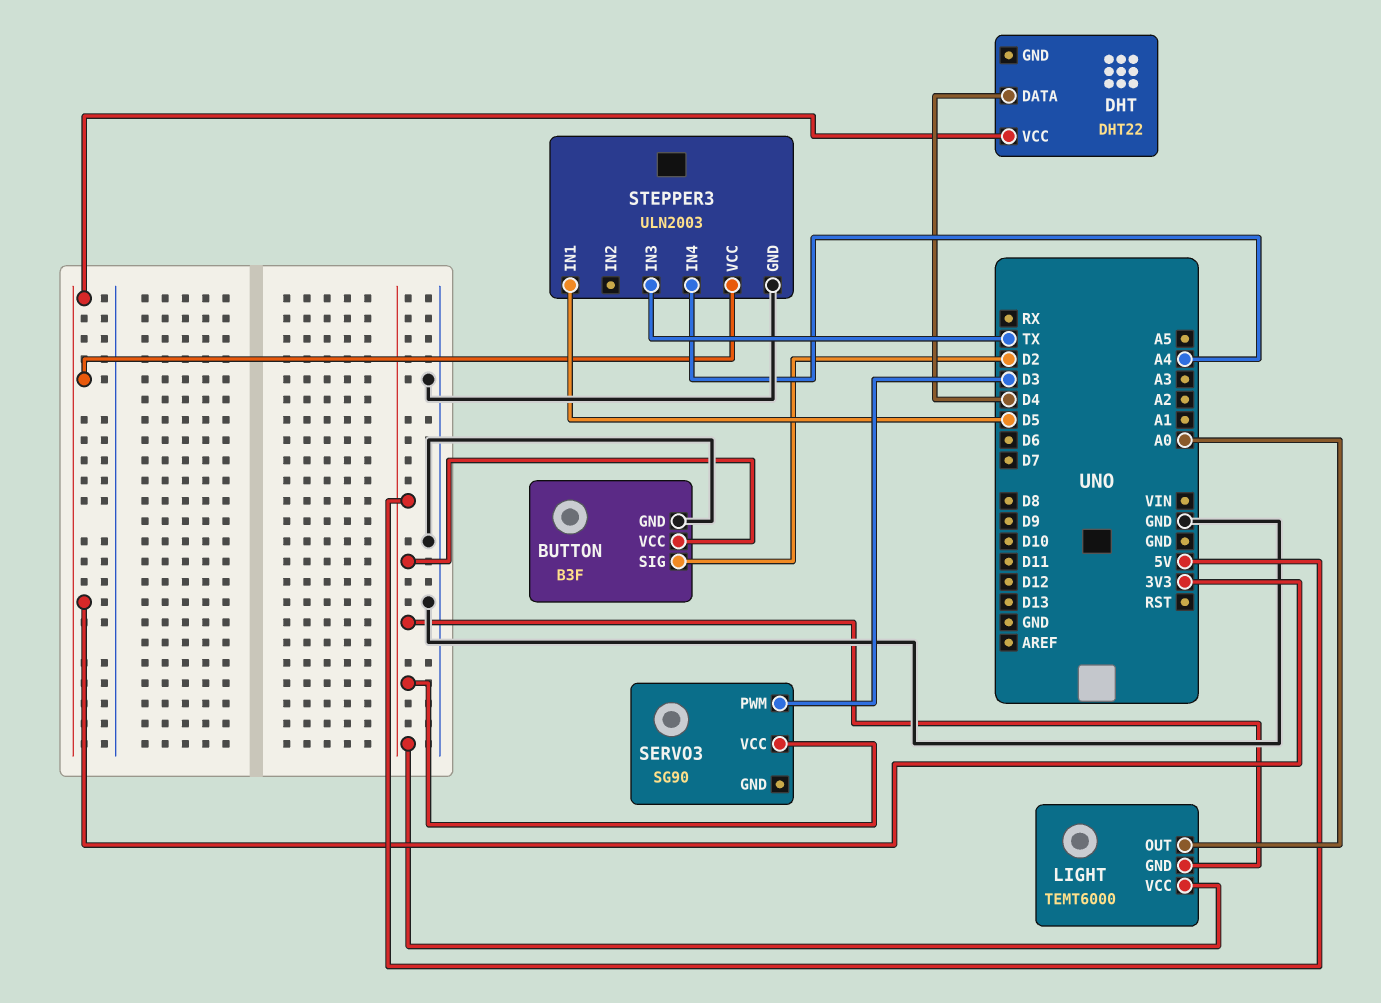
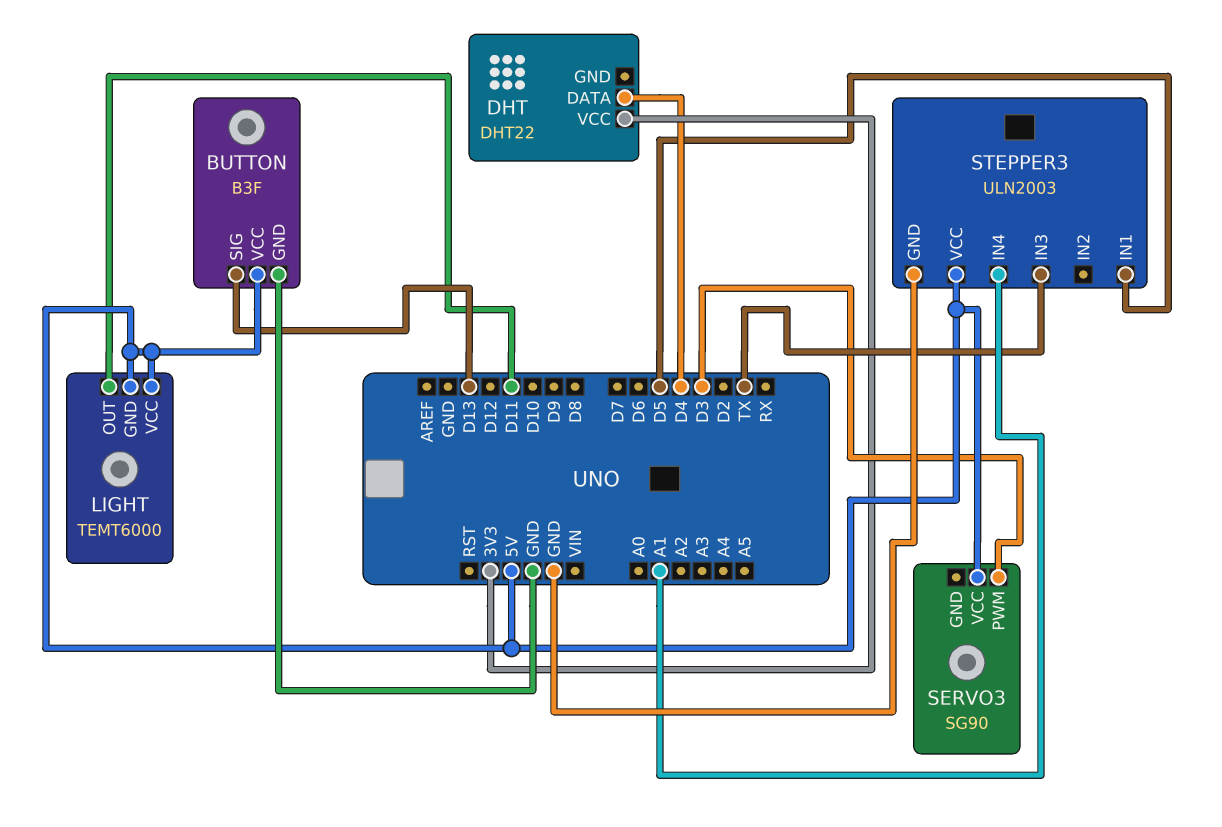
BUTTON pin SIG: D2 -> D13
LIGHT pin OUT: A0 -> D11
STEPPER3 pin IN4: A4 -> A1
STEPPER3 pin VCC: 3V3 -> 5V

